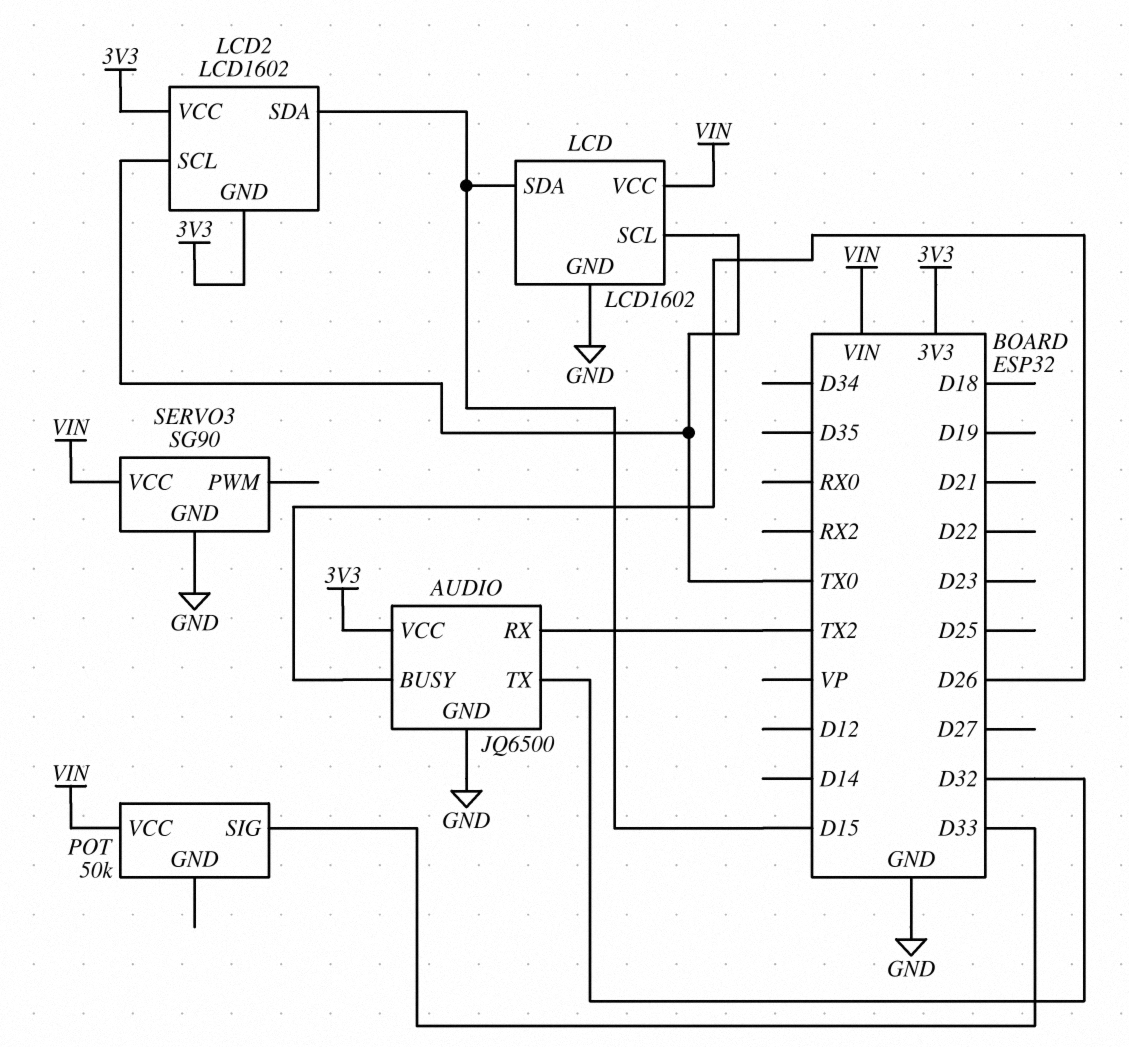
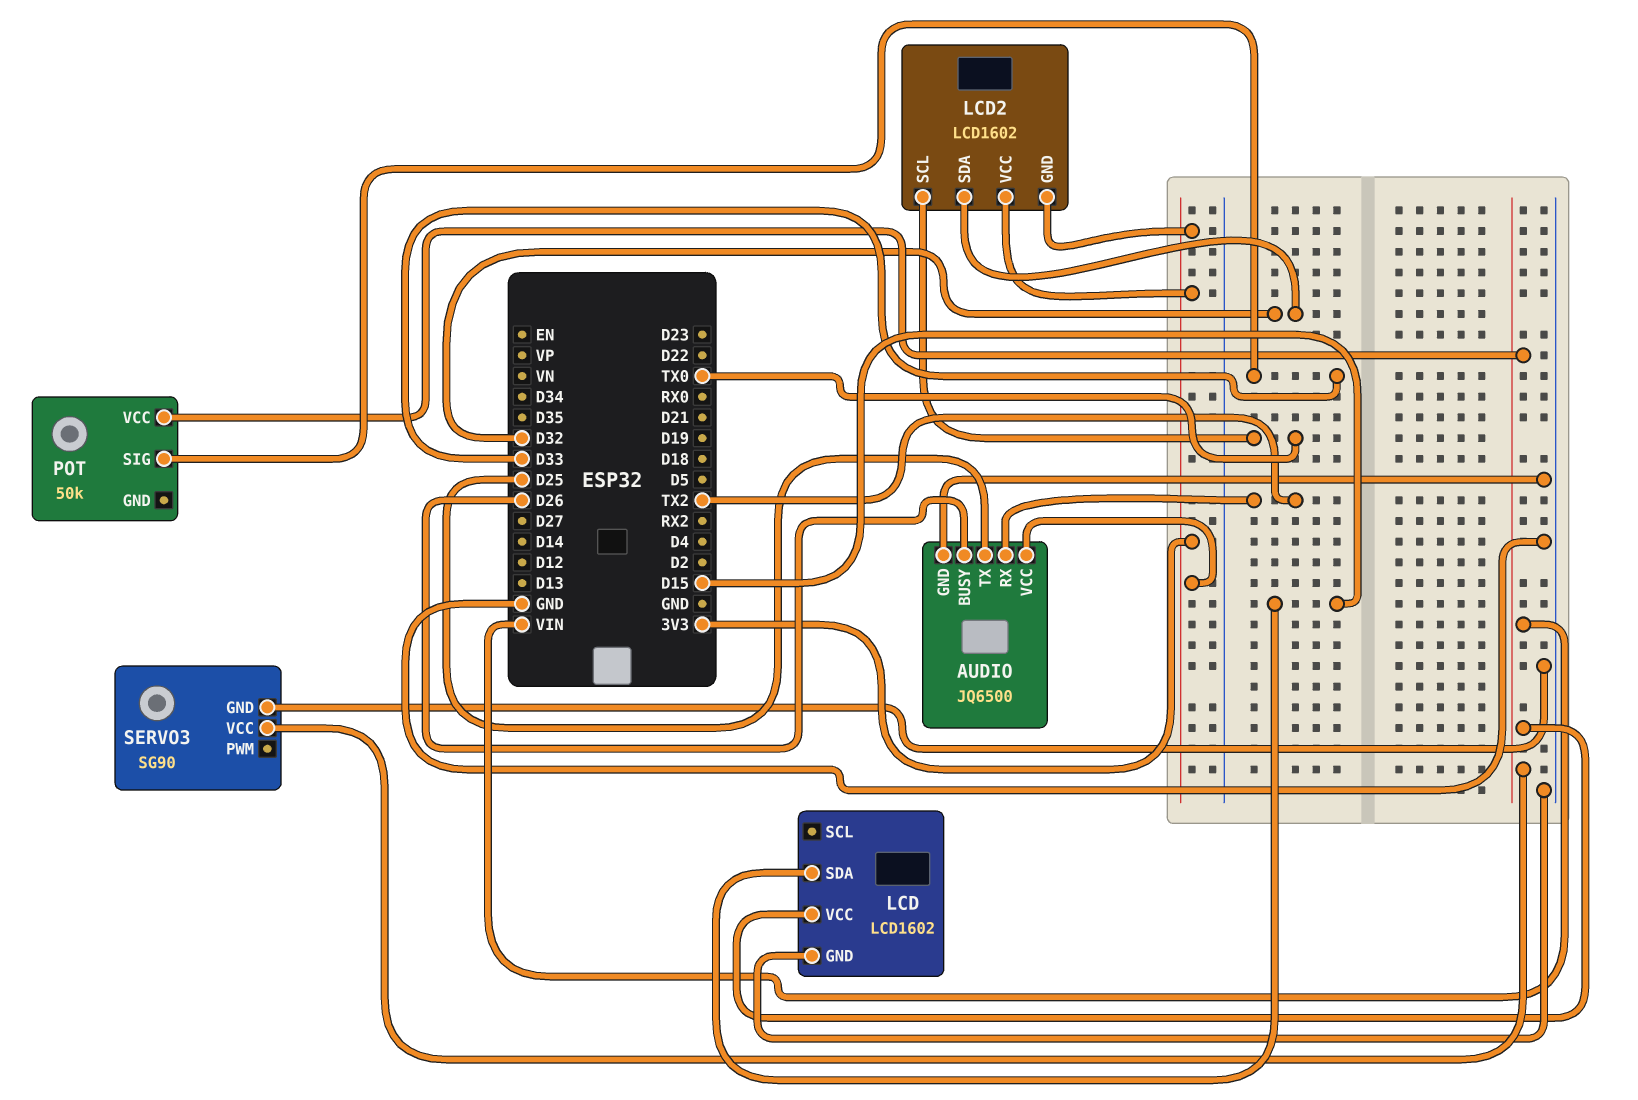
AUDIO pin TX: D32 -> D25
LCD pin SCL: TX0 -> none
LCD2 pin SDA: D15 -> D32

